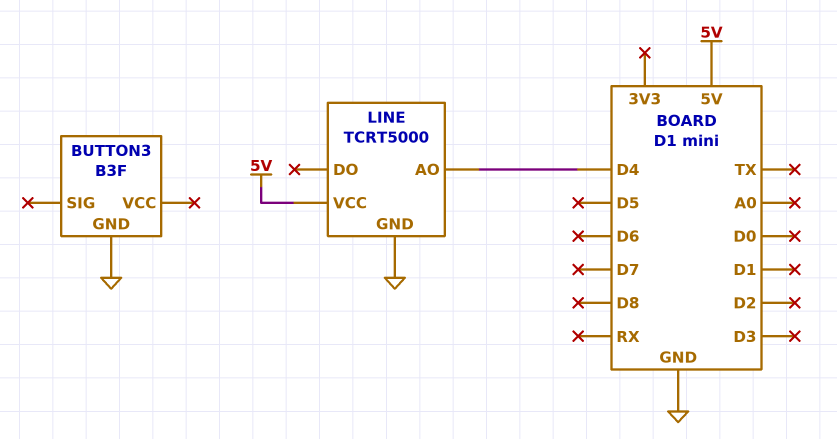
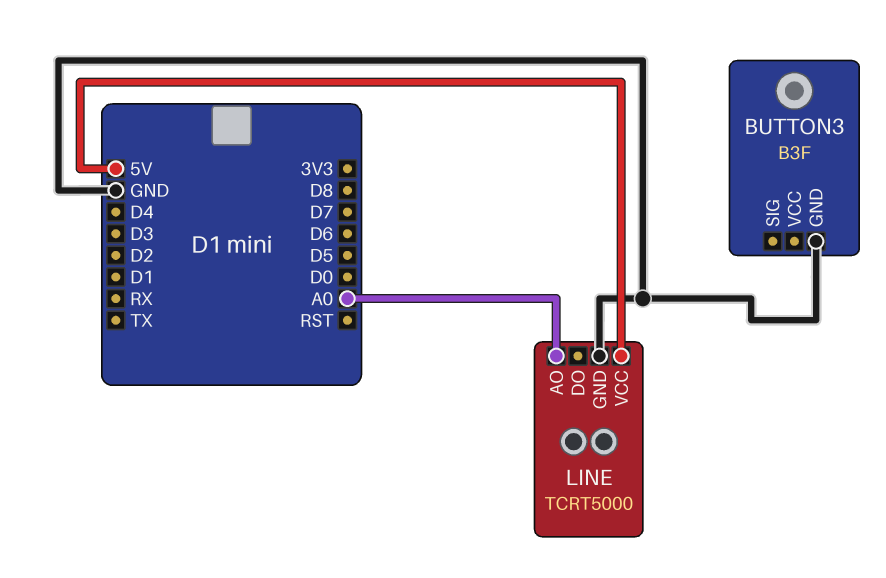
LINE pin AO: D4 -> A0

